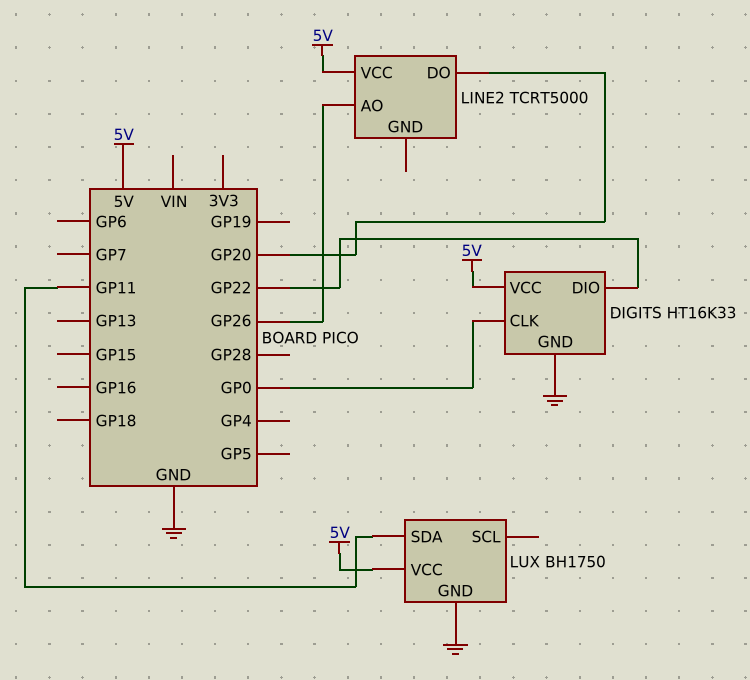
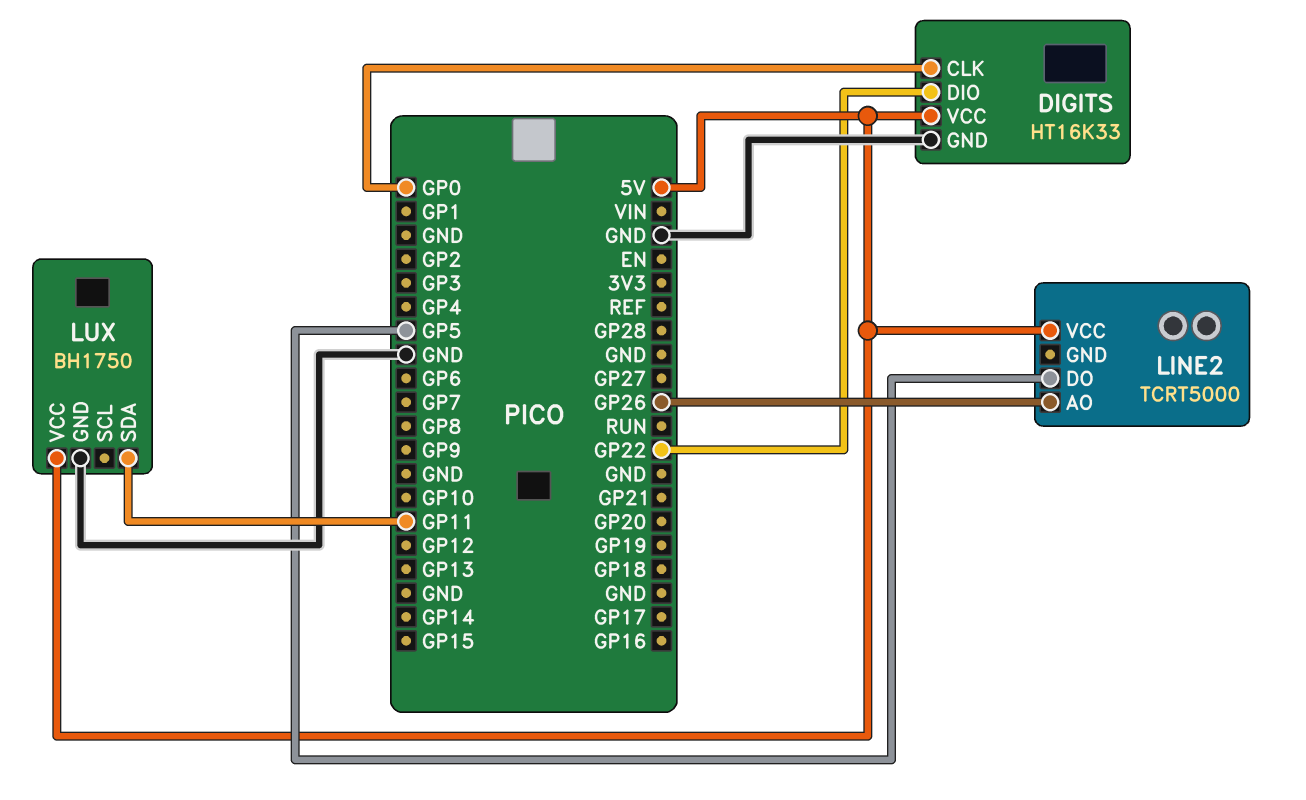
LINE2 pin DO: GP20 -> GP5

